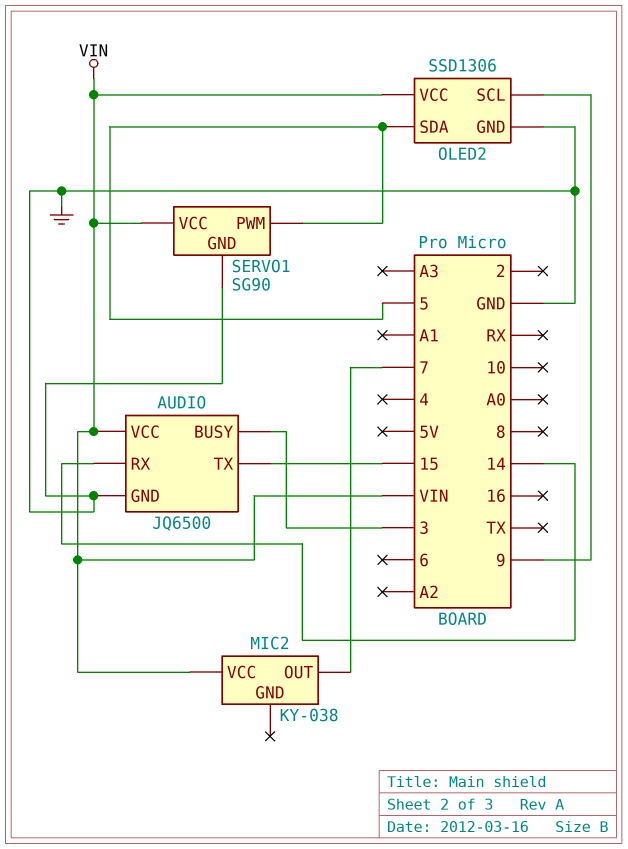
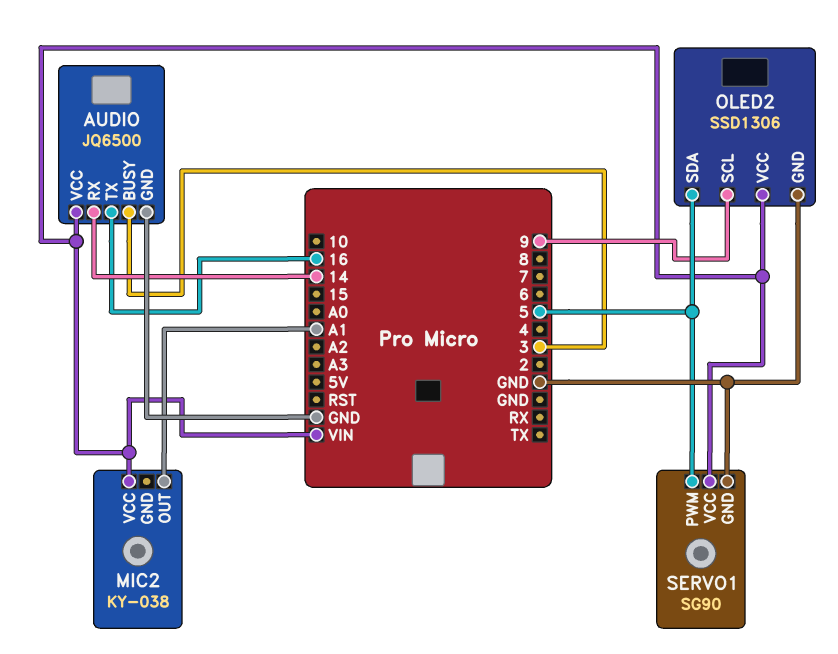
AUDIO pin TX: 15 -> 16
MIC2 pin OUT: 7 -> A1

